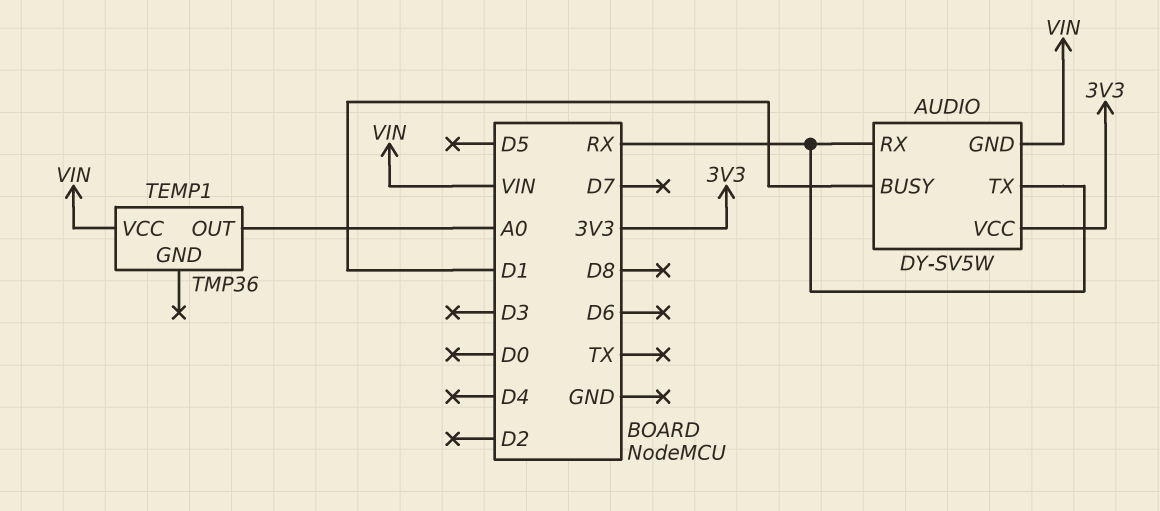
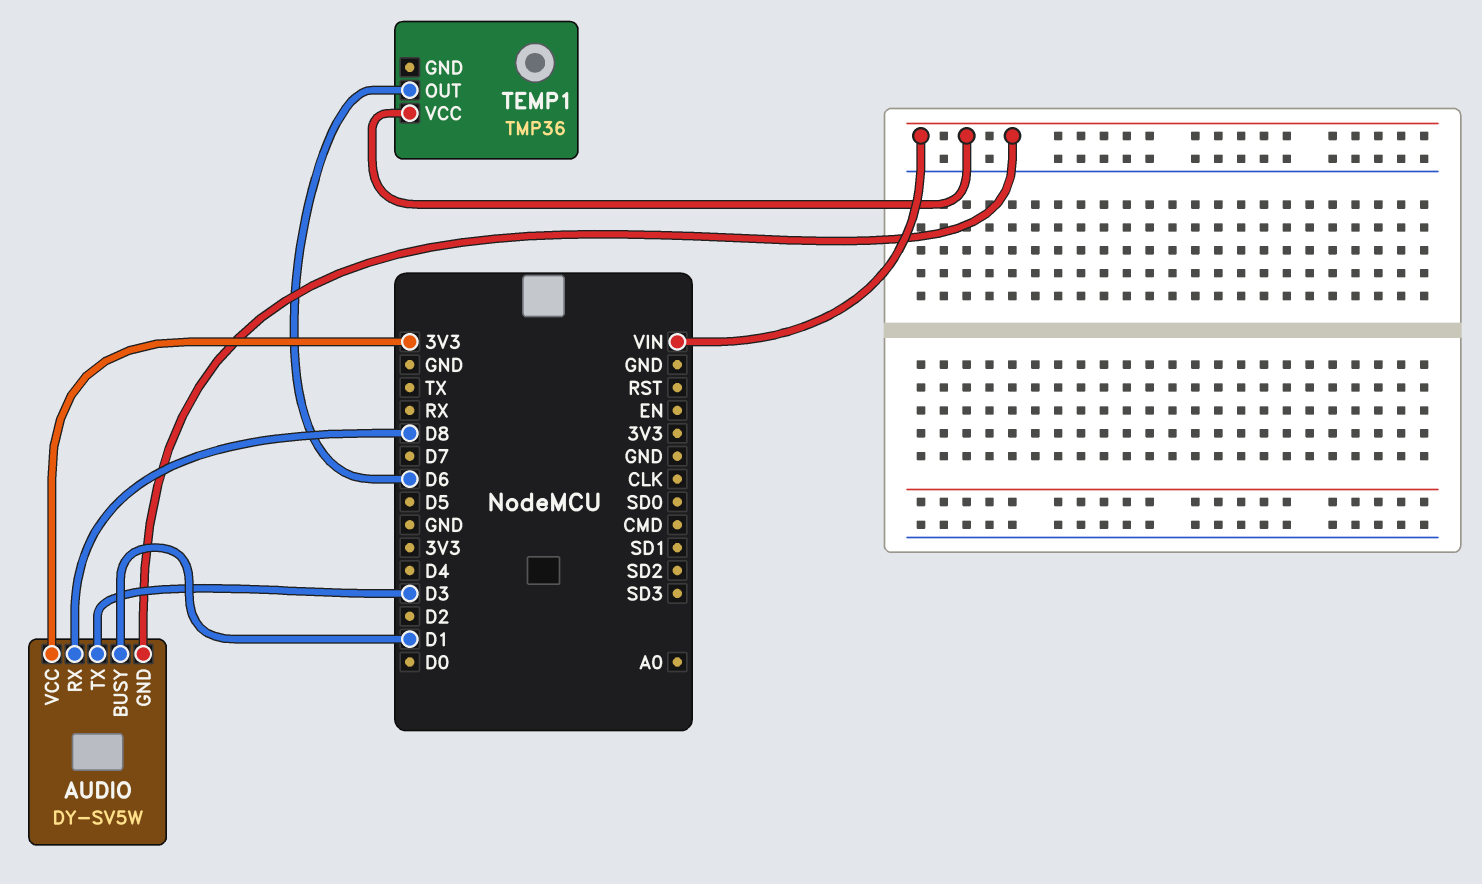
AUDIO pin RX: RX -> D8
AUDIO pin TX: RX -> D3
TEMP1 pin OUT: A0 -> D6

